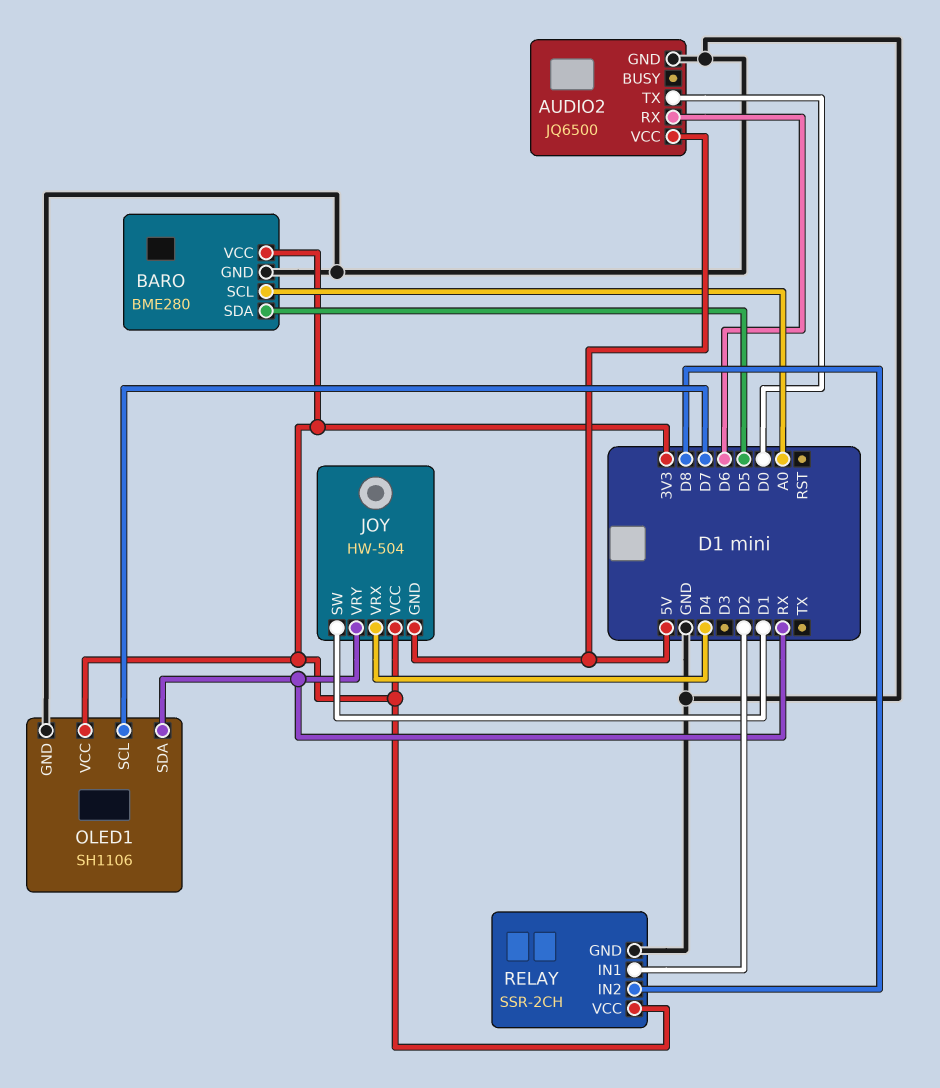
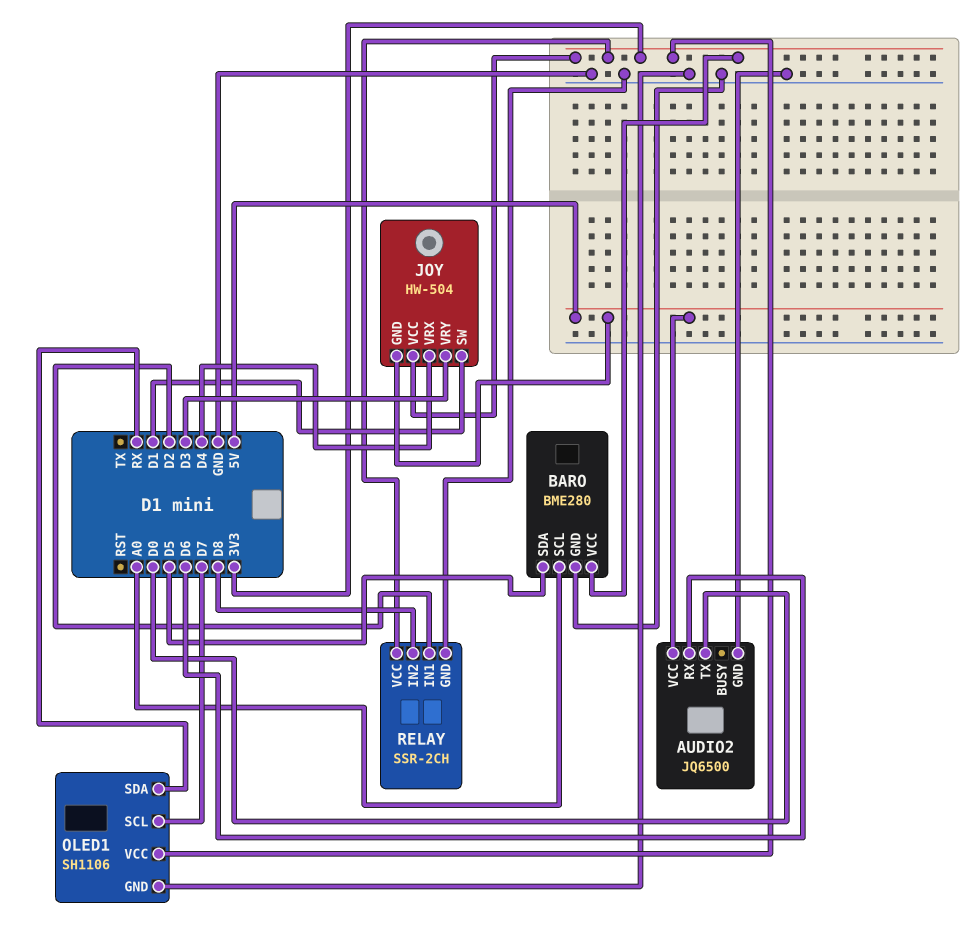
JOY pin VRY: RX -> D3

